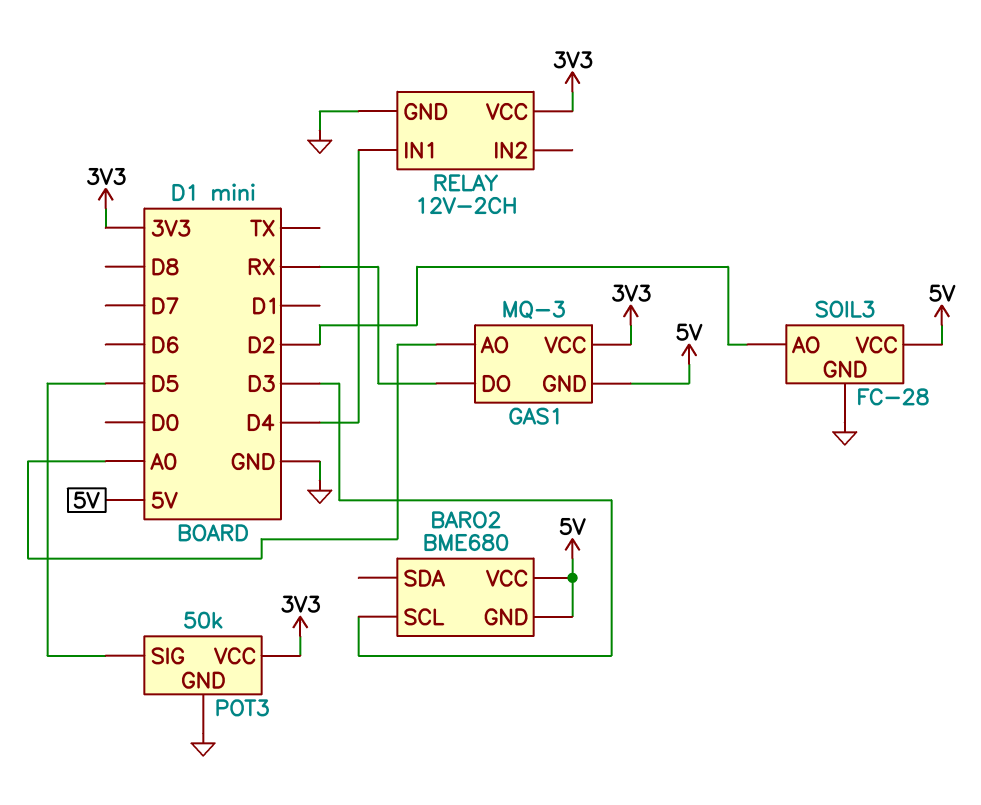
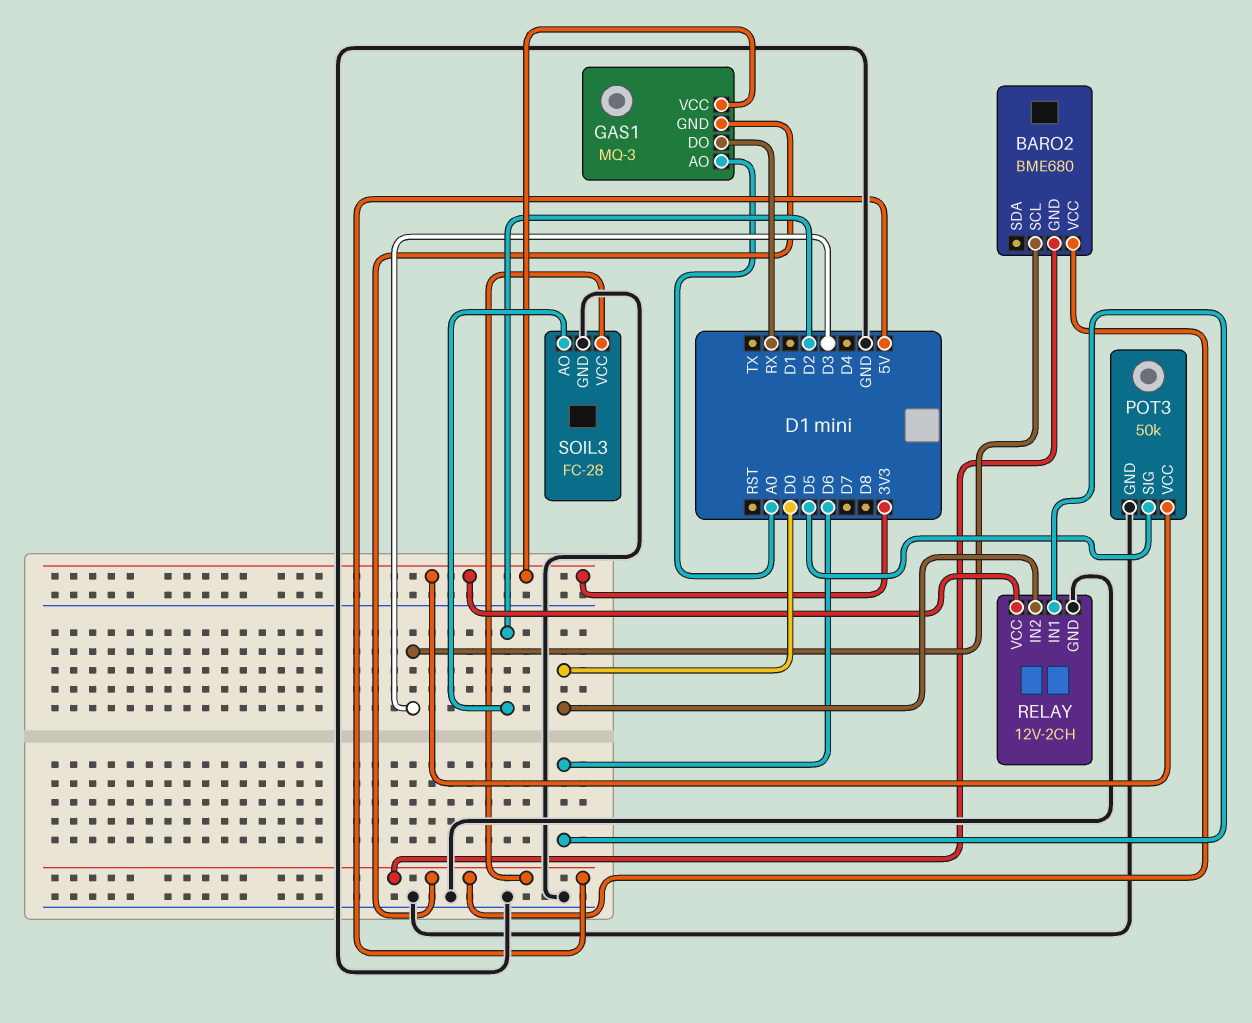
RELAY pin IN1: D4 -> D6
RELAY pin IN2: none -> D0

